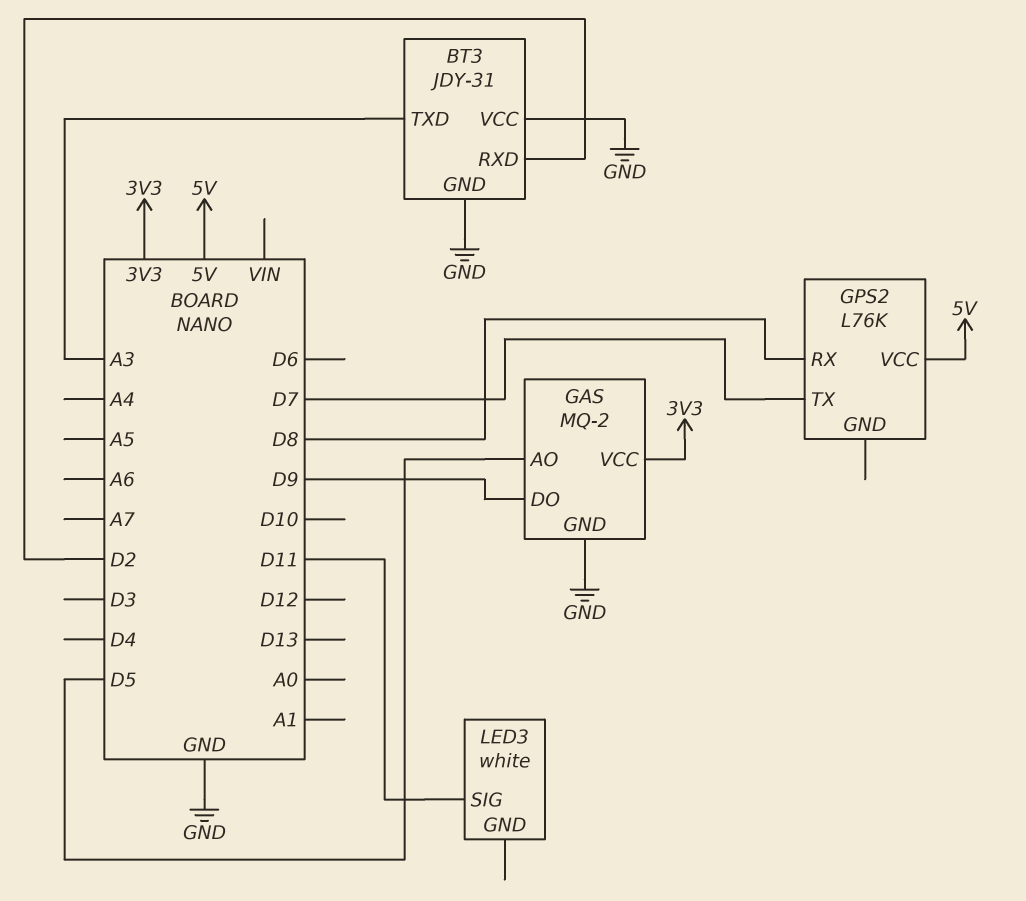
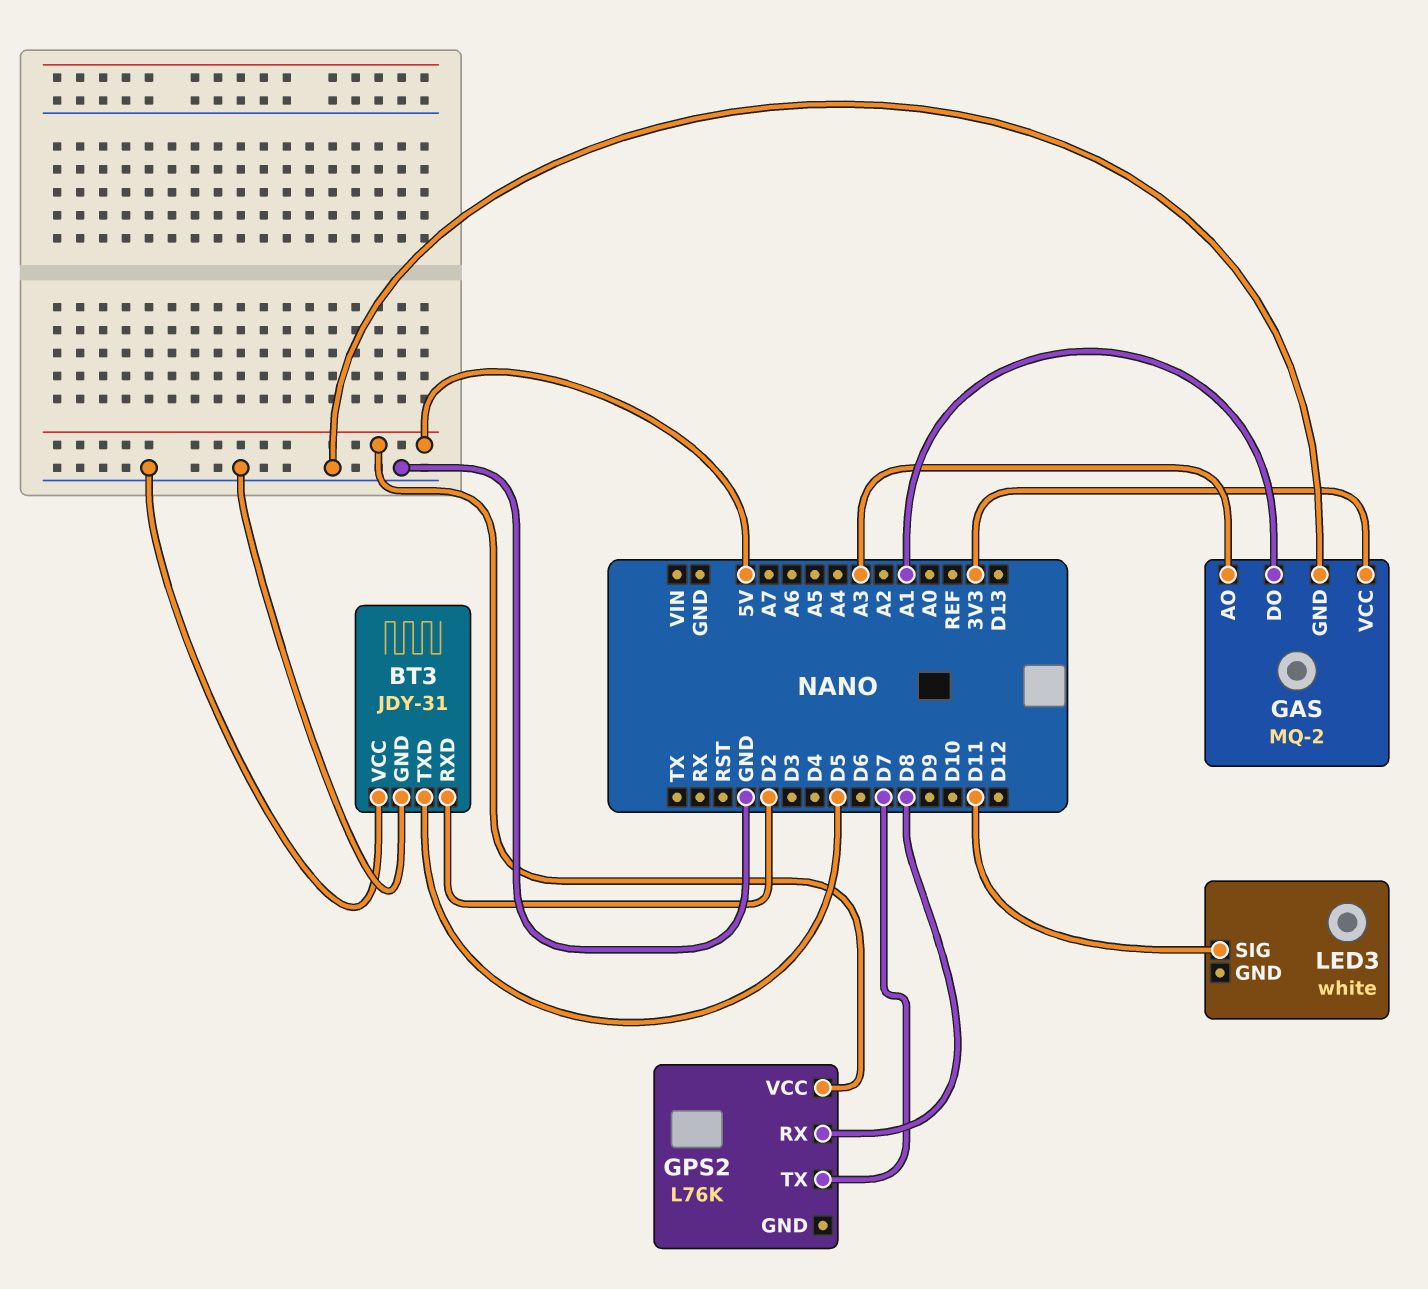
BT3 pin TXD: A3 -> D5
GAS pin AO: D5 -> A3
GAS pin DO: D9 -> A1

